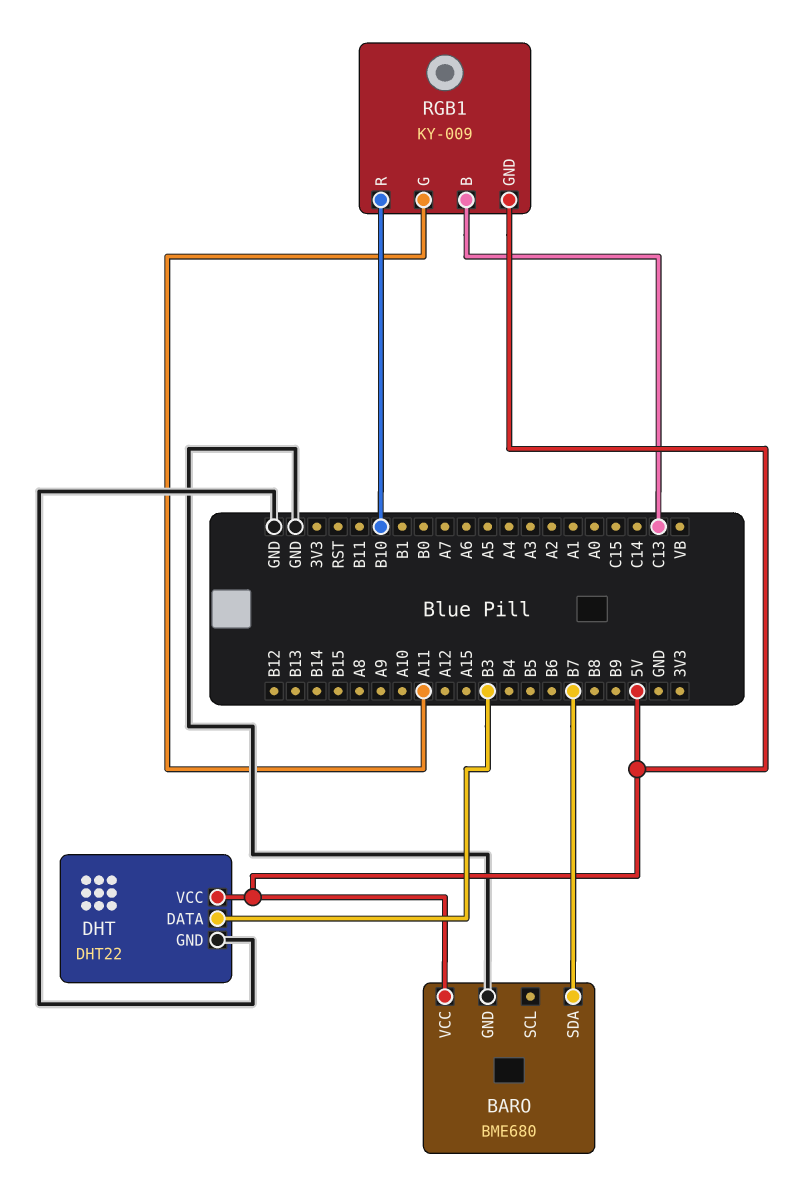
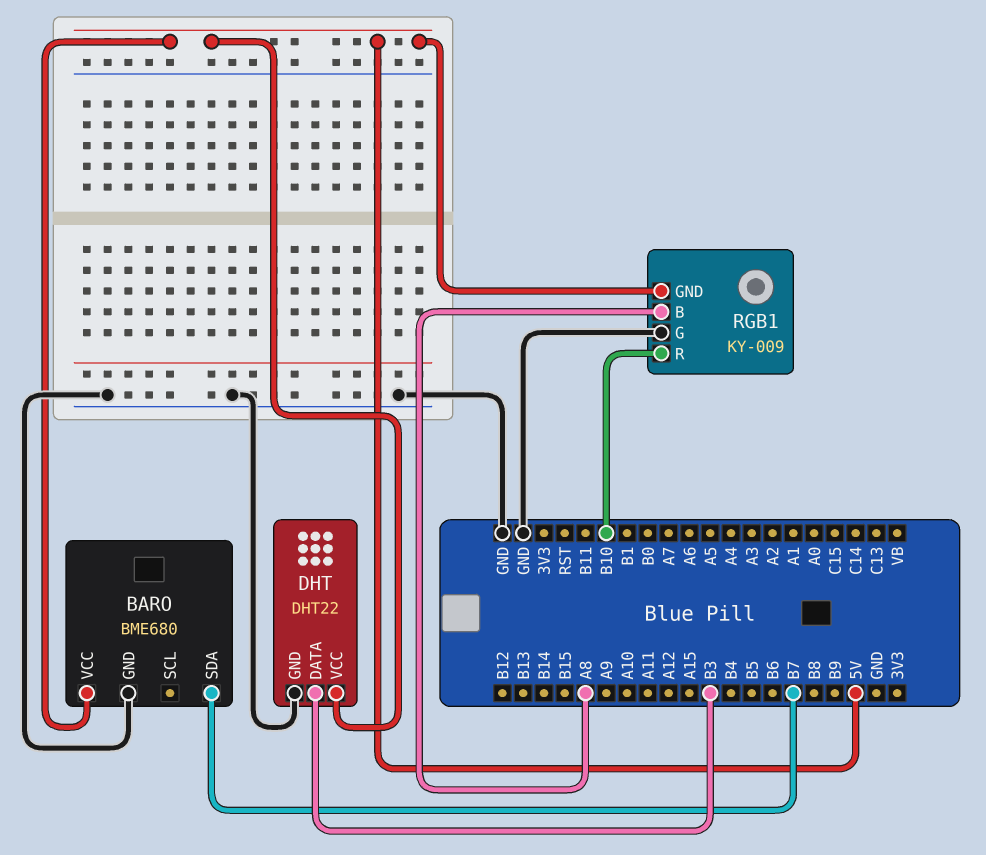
RGB1 pin B: C13 -> A8
RGB1 pin G: A11 -> GND

